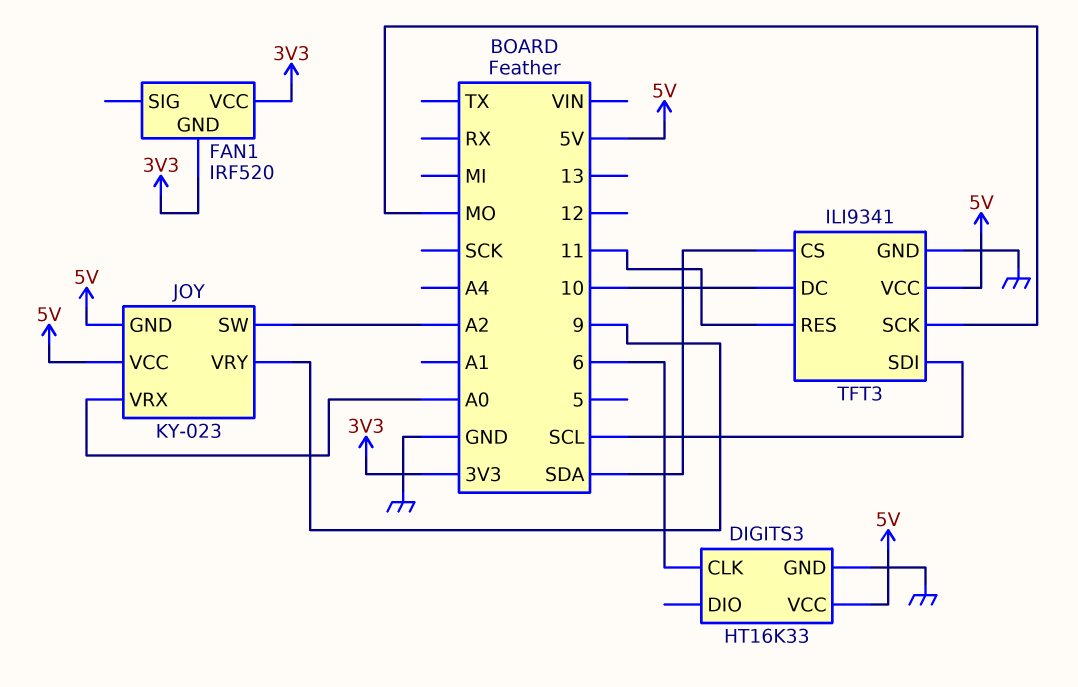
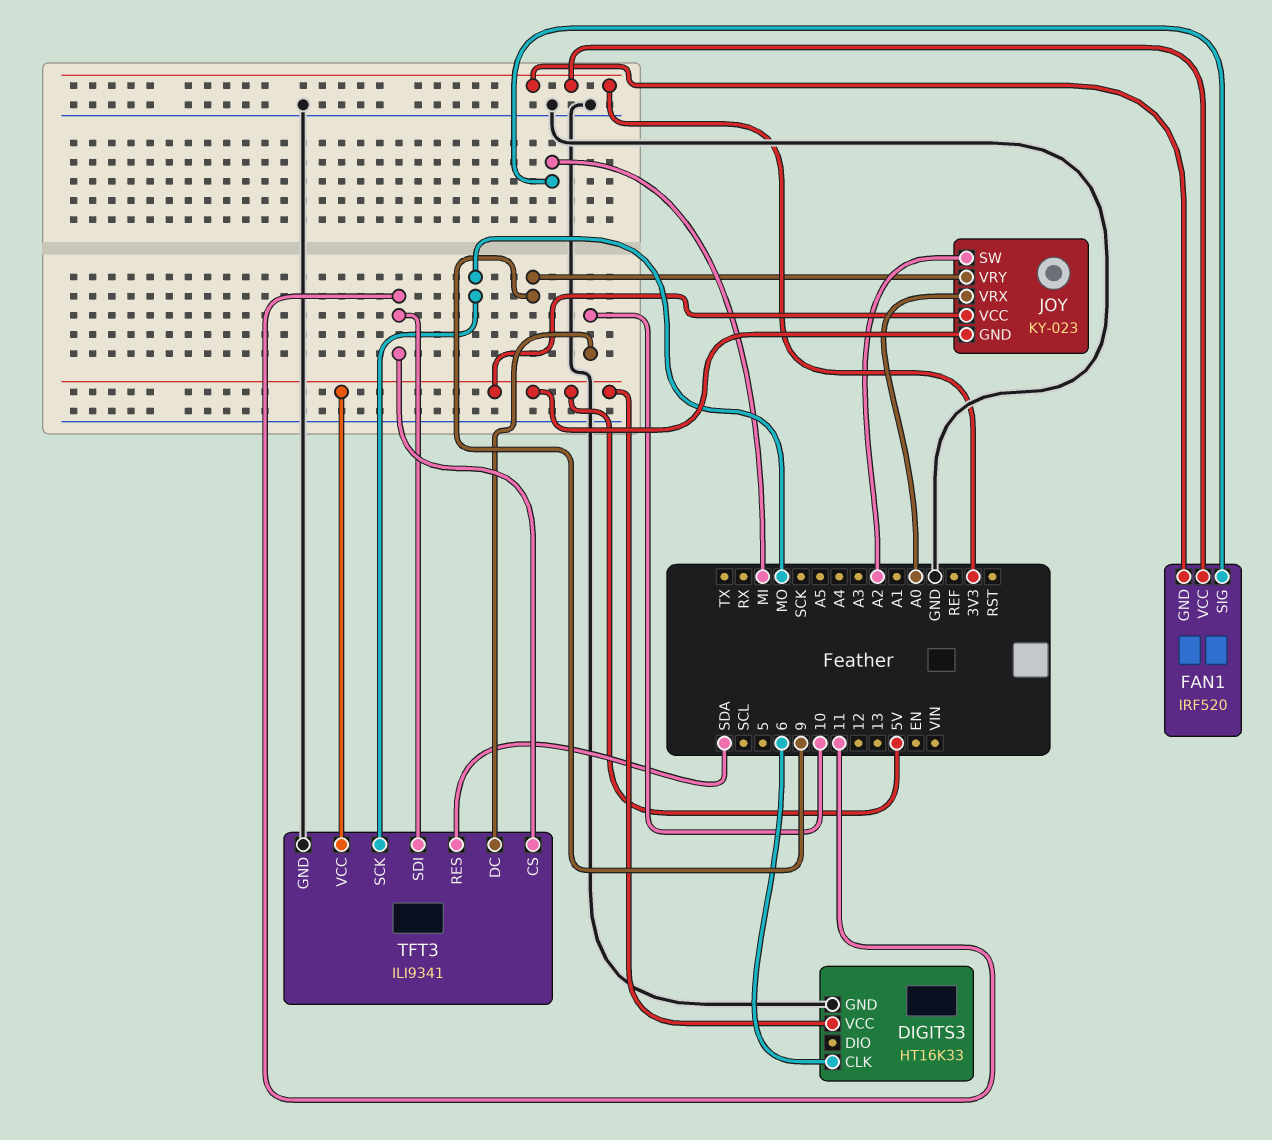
FAN1 pin SIG: none -> MI
TFT3 pin CS: SDA -> 11
TFT3 pin RES: 11 -> SDA
TFT3 pin SDI: SCL -> 11

